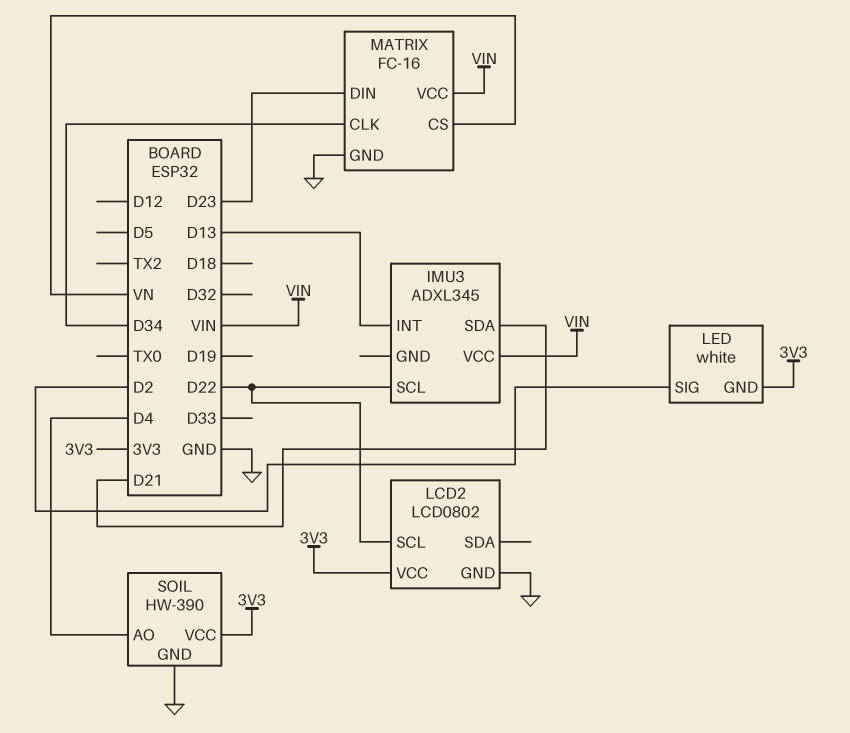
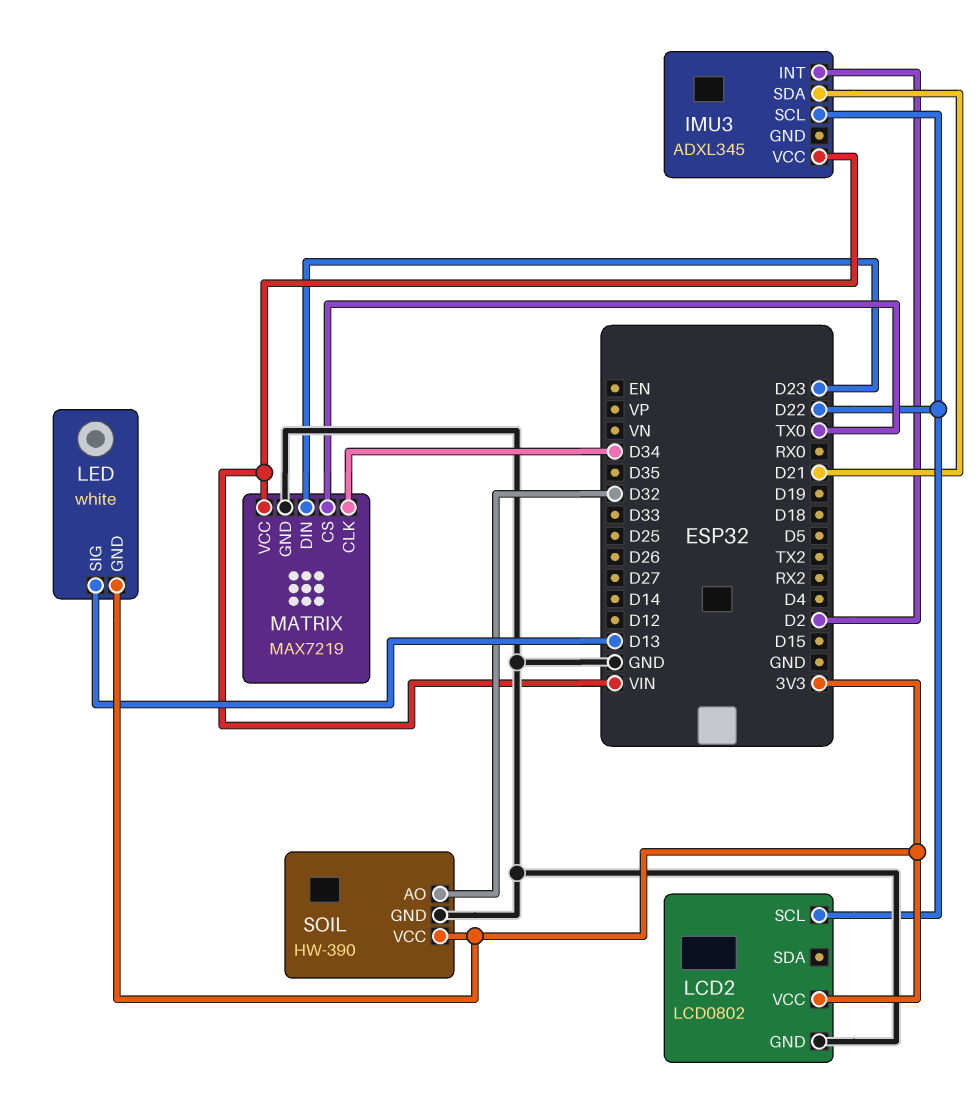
IMU3 pin INT: D13 -> D2
LED pin SIG: D2 -> D13
MATRIX: FC-16 -> MAX7219
MATRIX pin CS: VN -> TX0
SOIL pin AO: D4 -> D32

